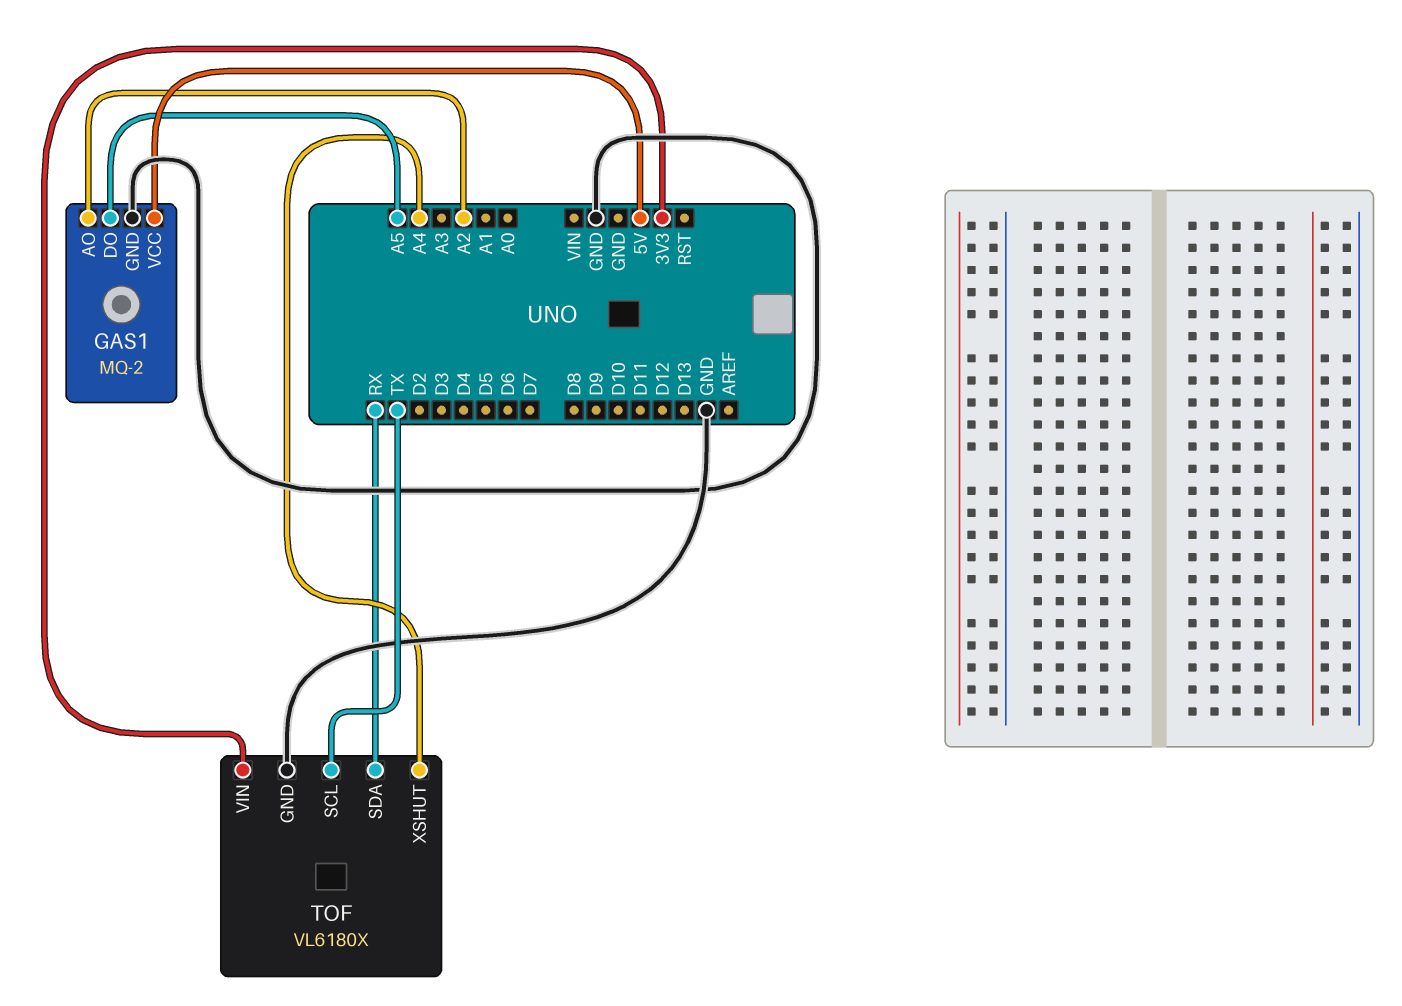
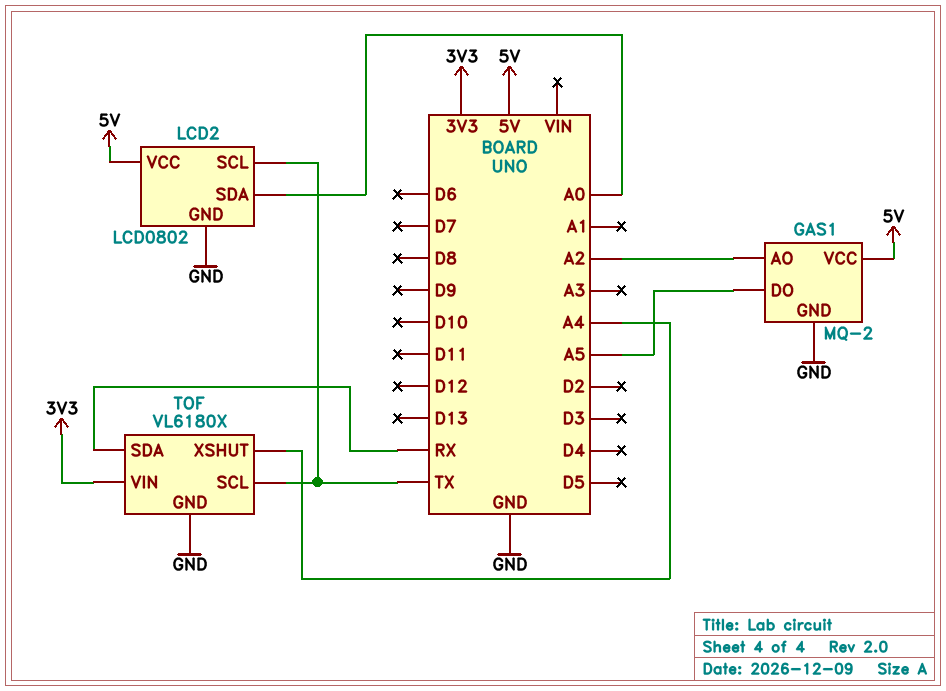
LCD2: none -> LCD0802
LCD2 pin GND: none -> GND
LCD2 pin SCL: none -> TX
LCD2 pin SDA: none -> A0
LCD2 pin VCC: none -> 5V

